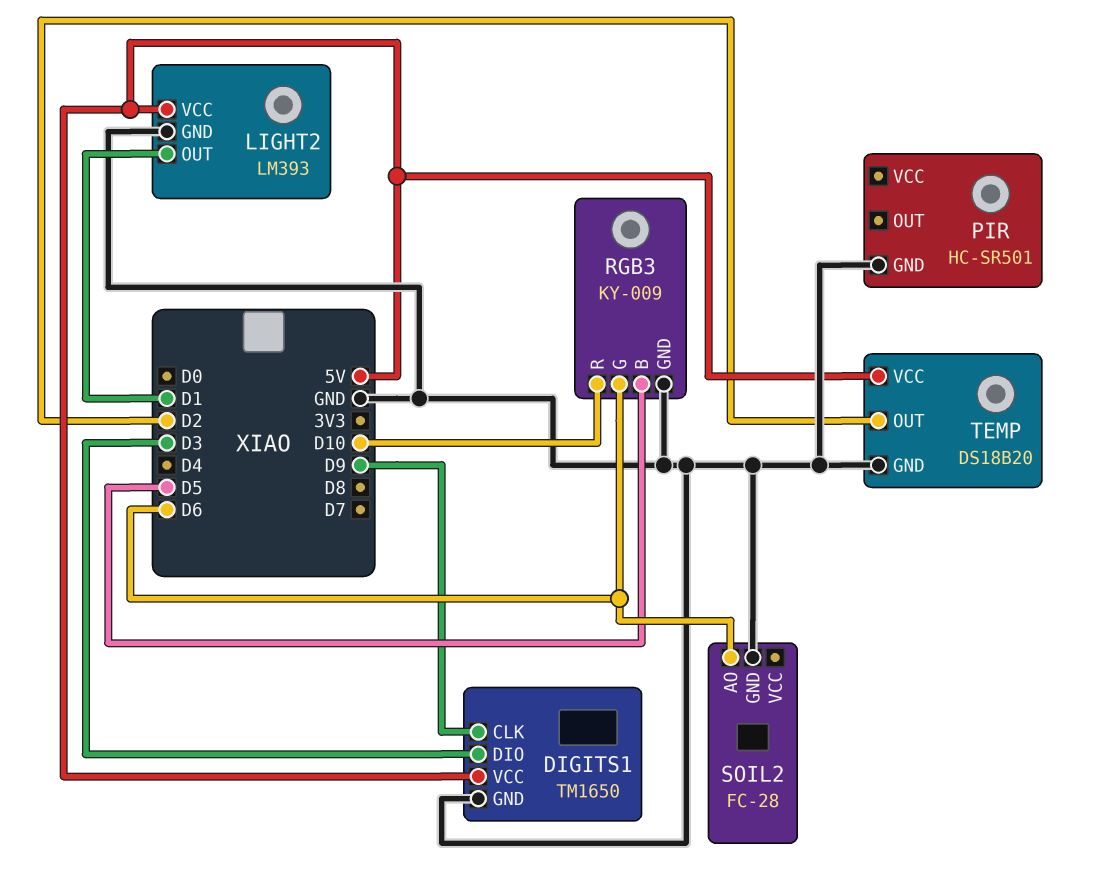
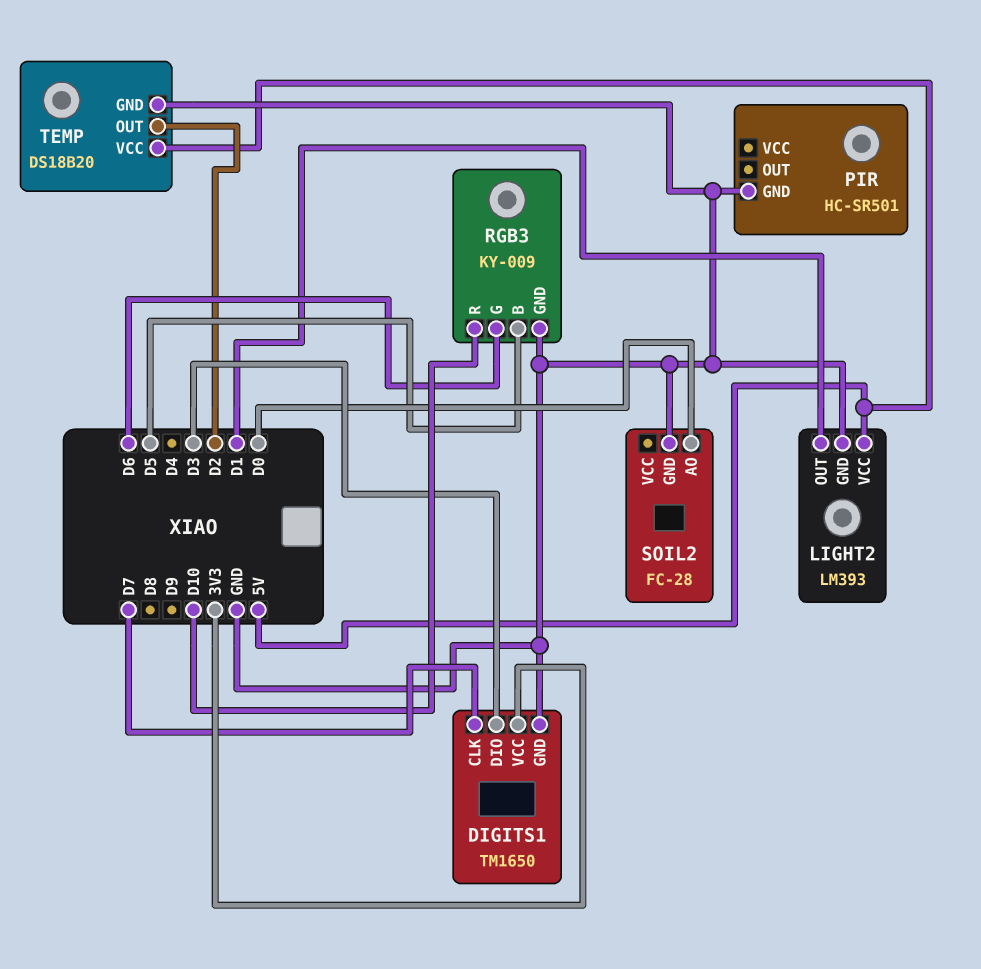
DIGITS1 pin CLK: D9 -> D7
DIGITS1 pin VCC: 5V -> 3V3
SOIL2 pin AO: D6 -> D0

